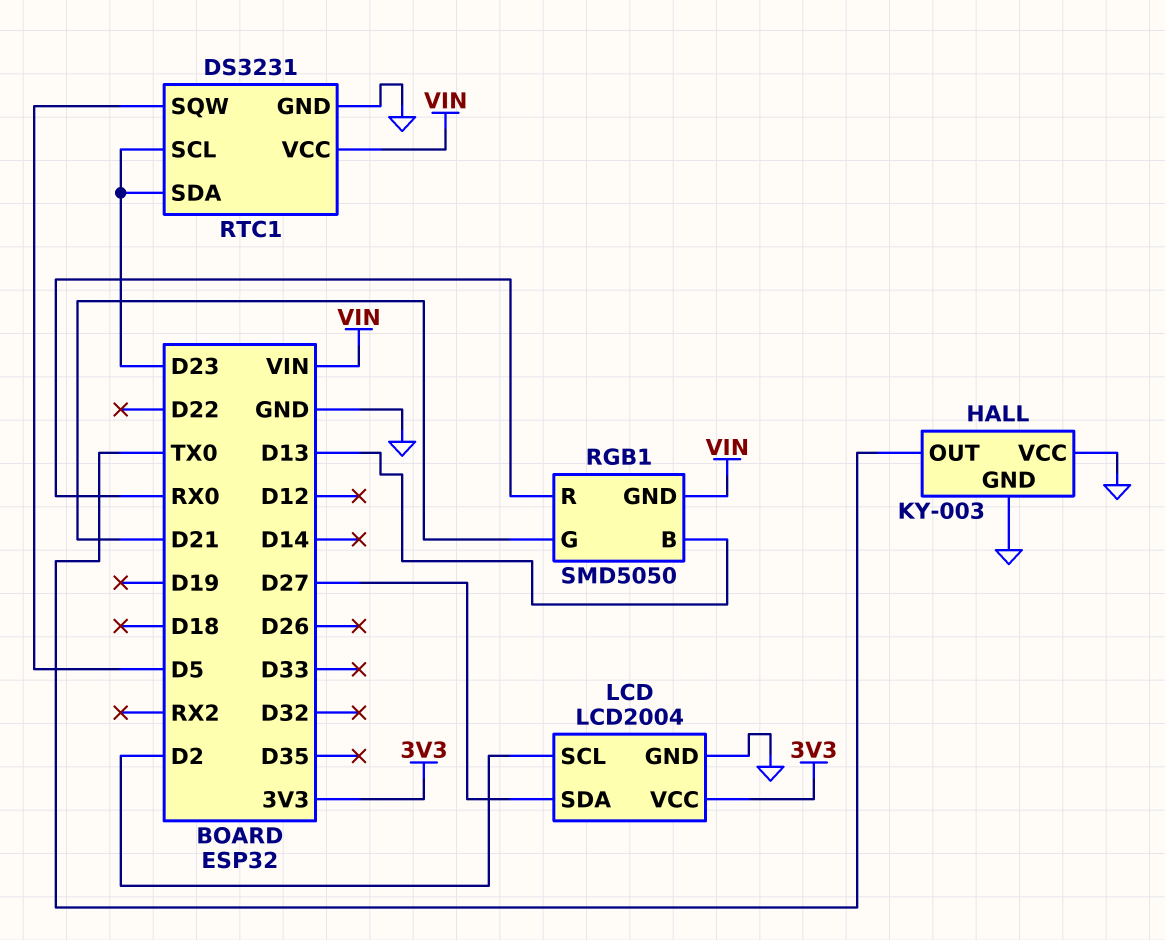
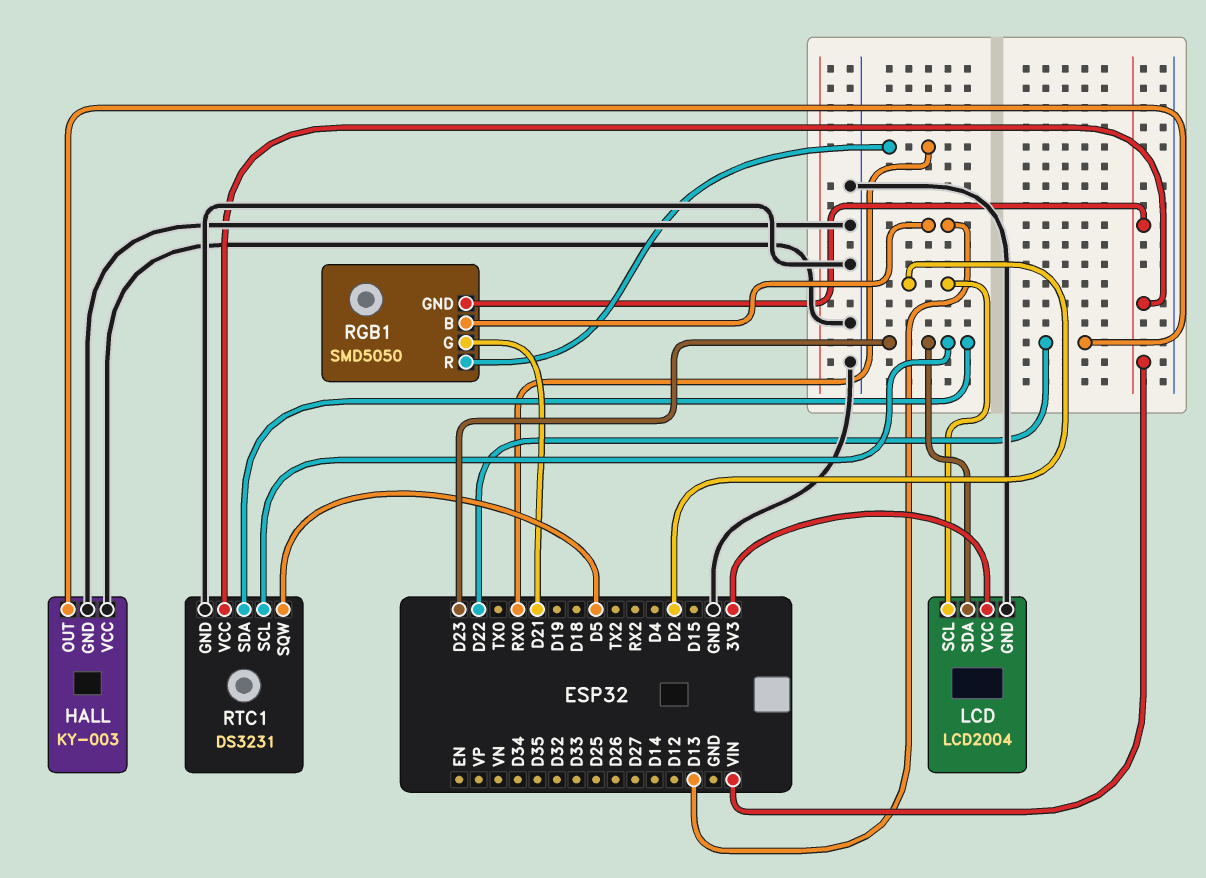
HALL pin OUT: TX0 -> D22
LCD pin SDA: D27 -> D23

